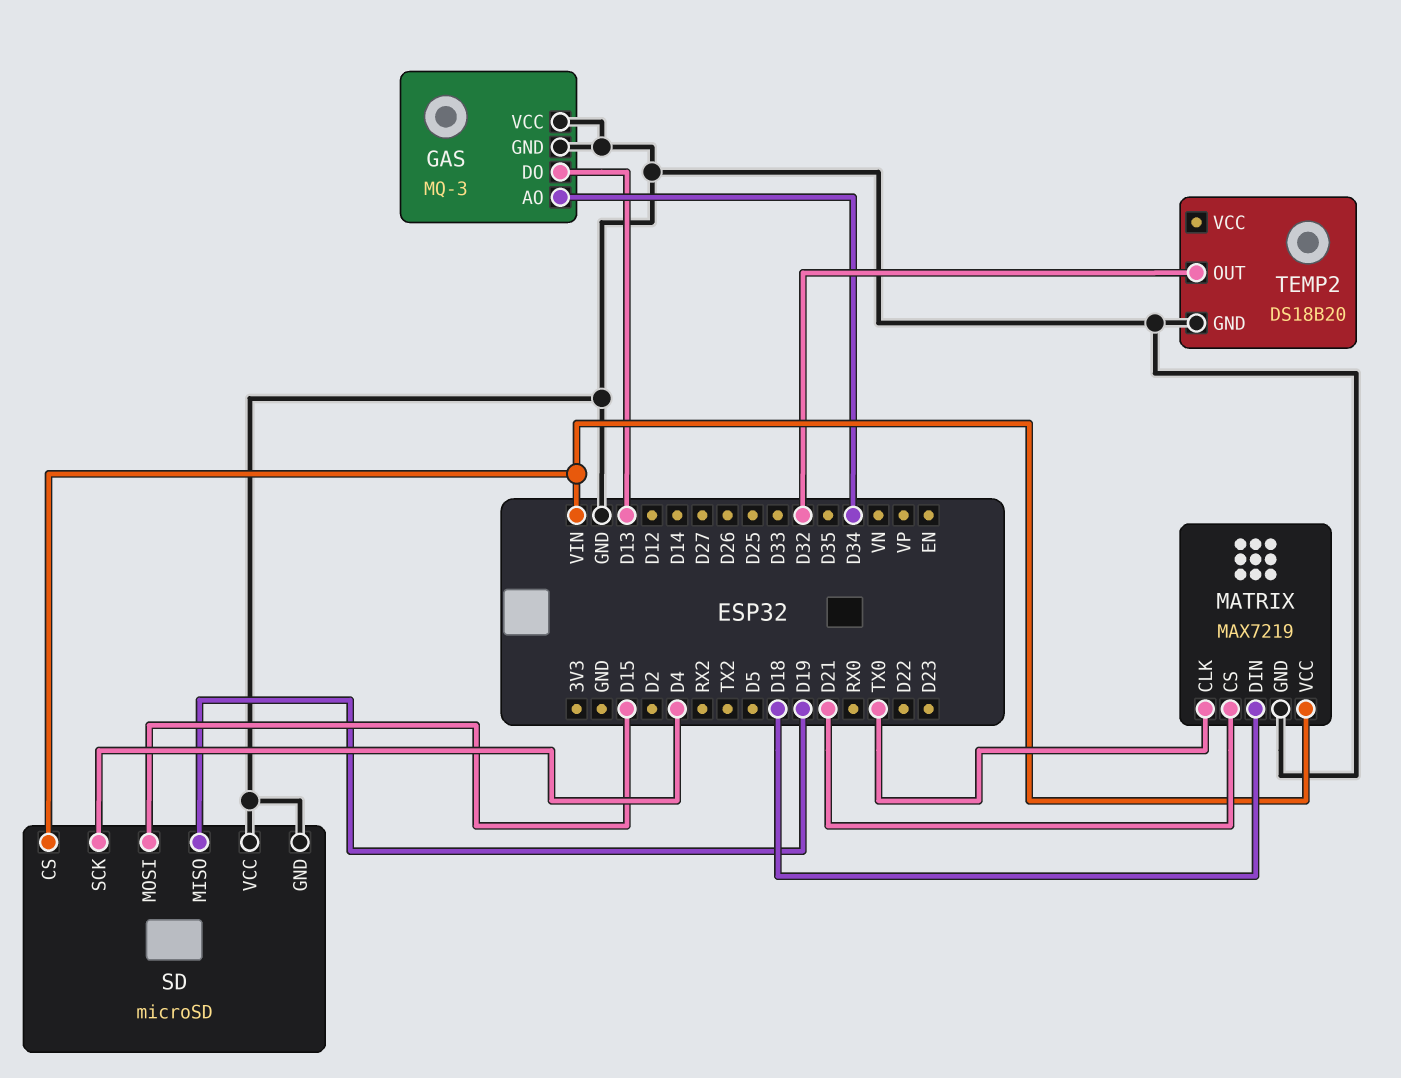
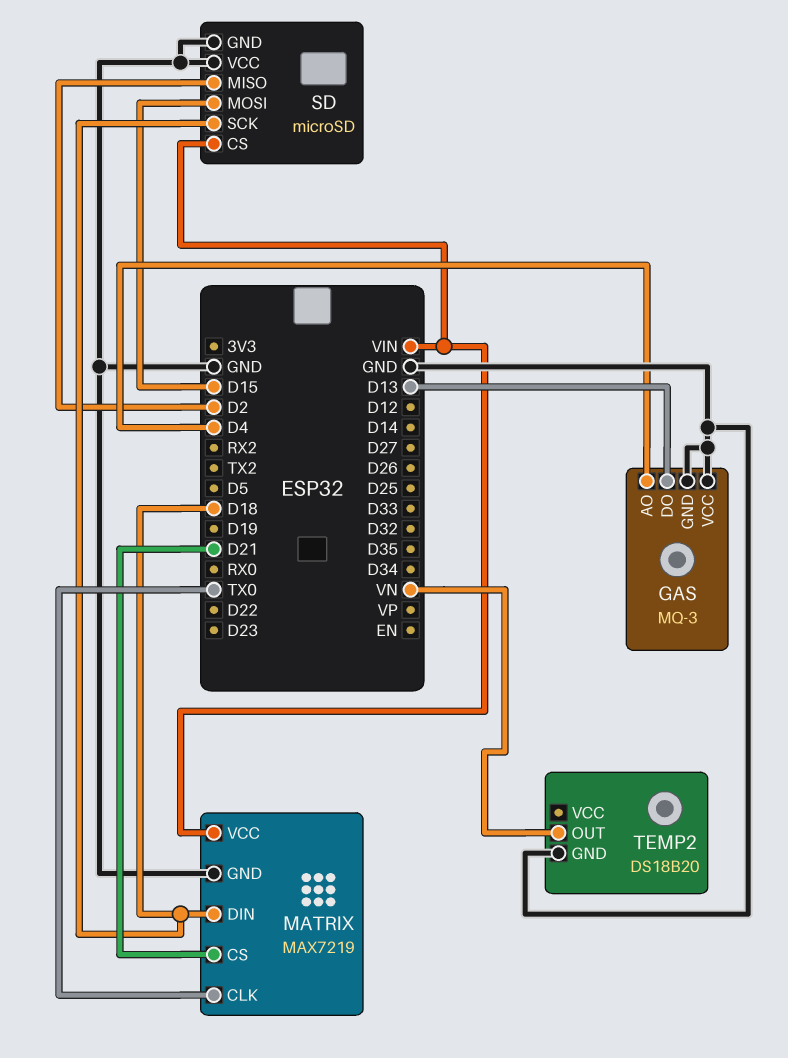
GAS pin AO: D34 -> D4
SD pin MISO: D19 -> D2
SD pin SCK: D4 -> D18
TEMP2 pin OUT: D32 -> VN

